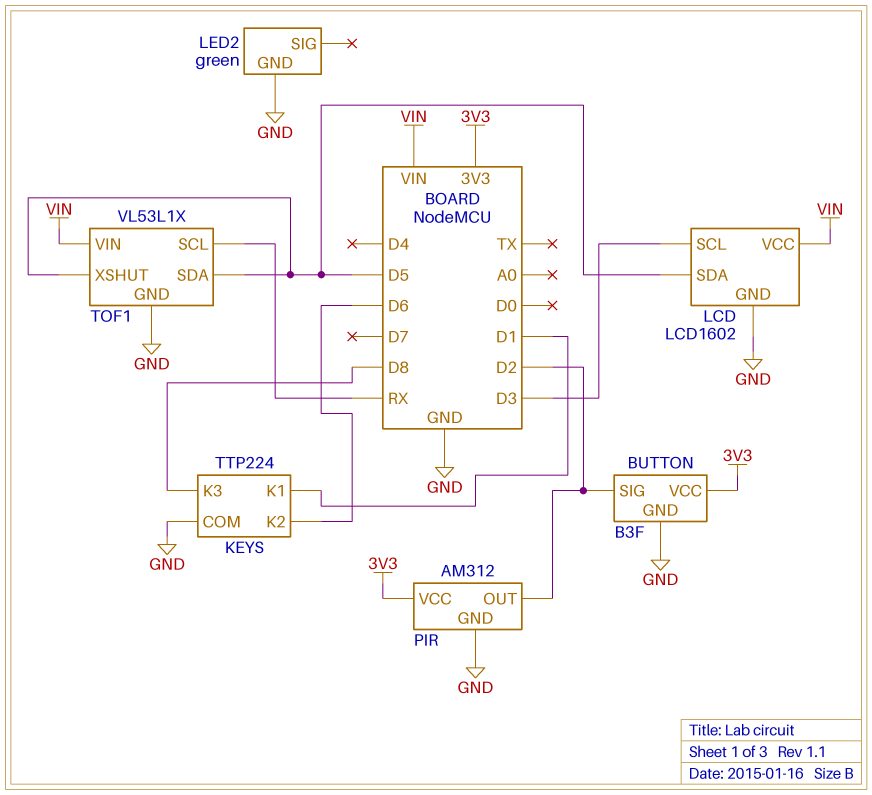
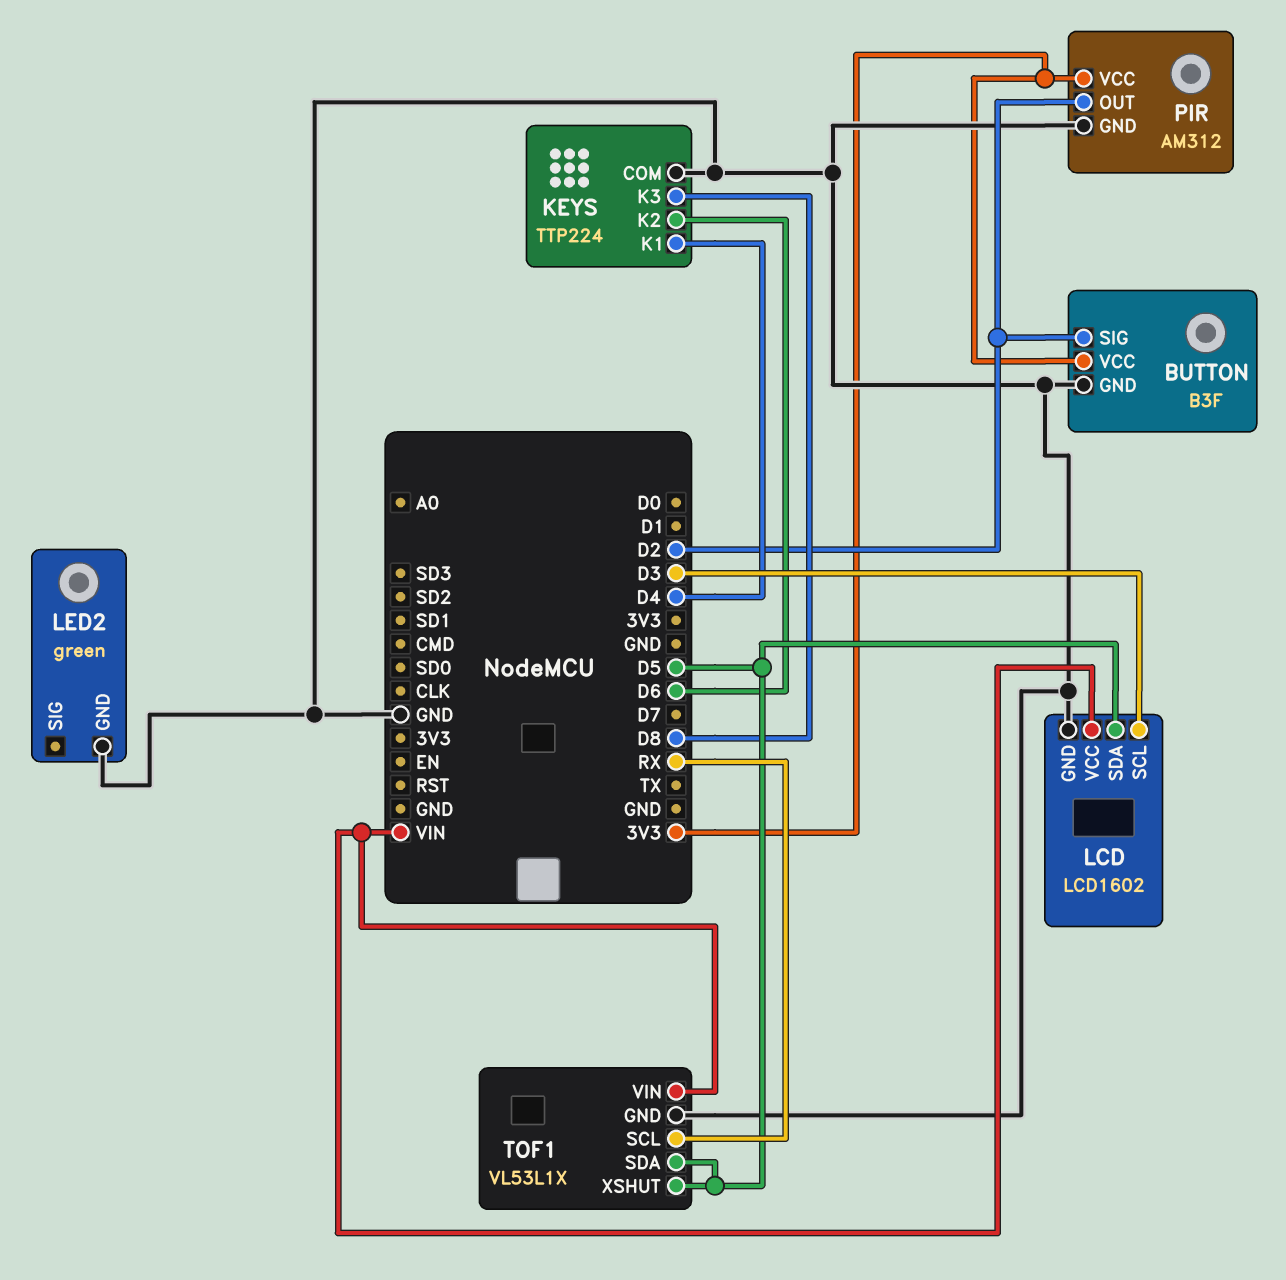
KEYS pin K1: D1 -> D4

